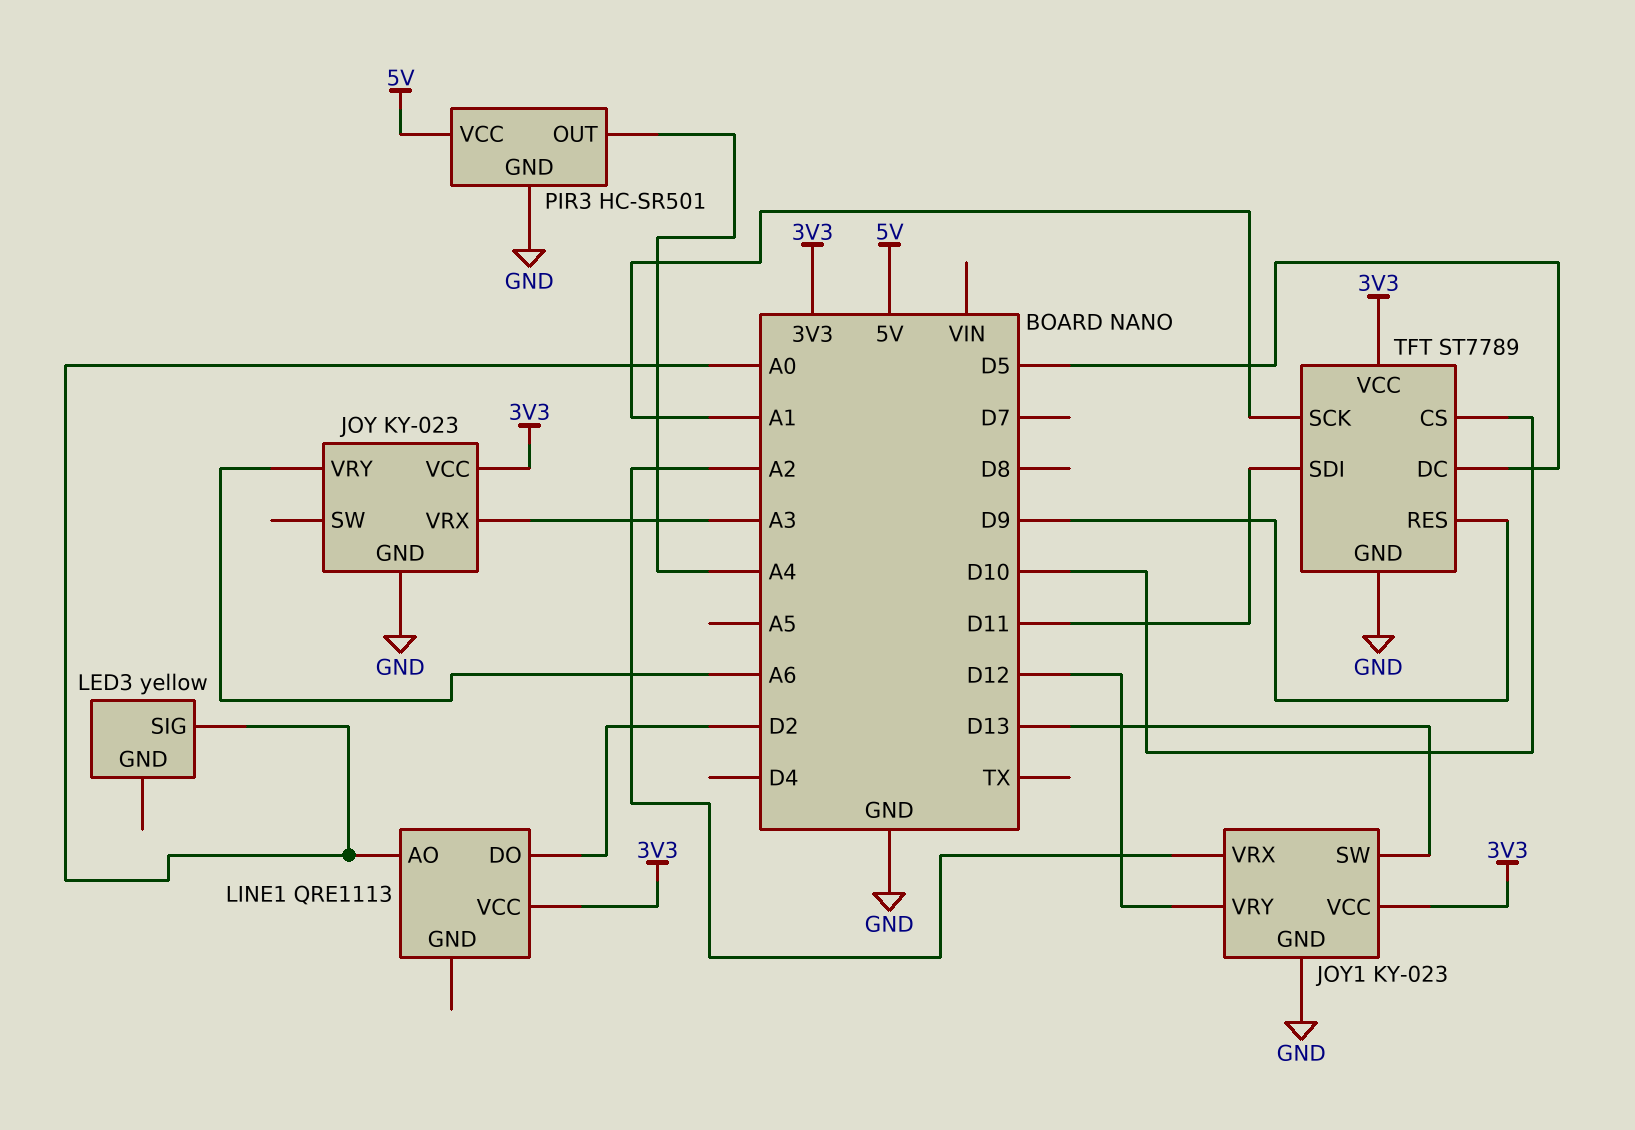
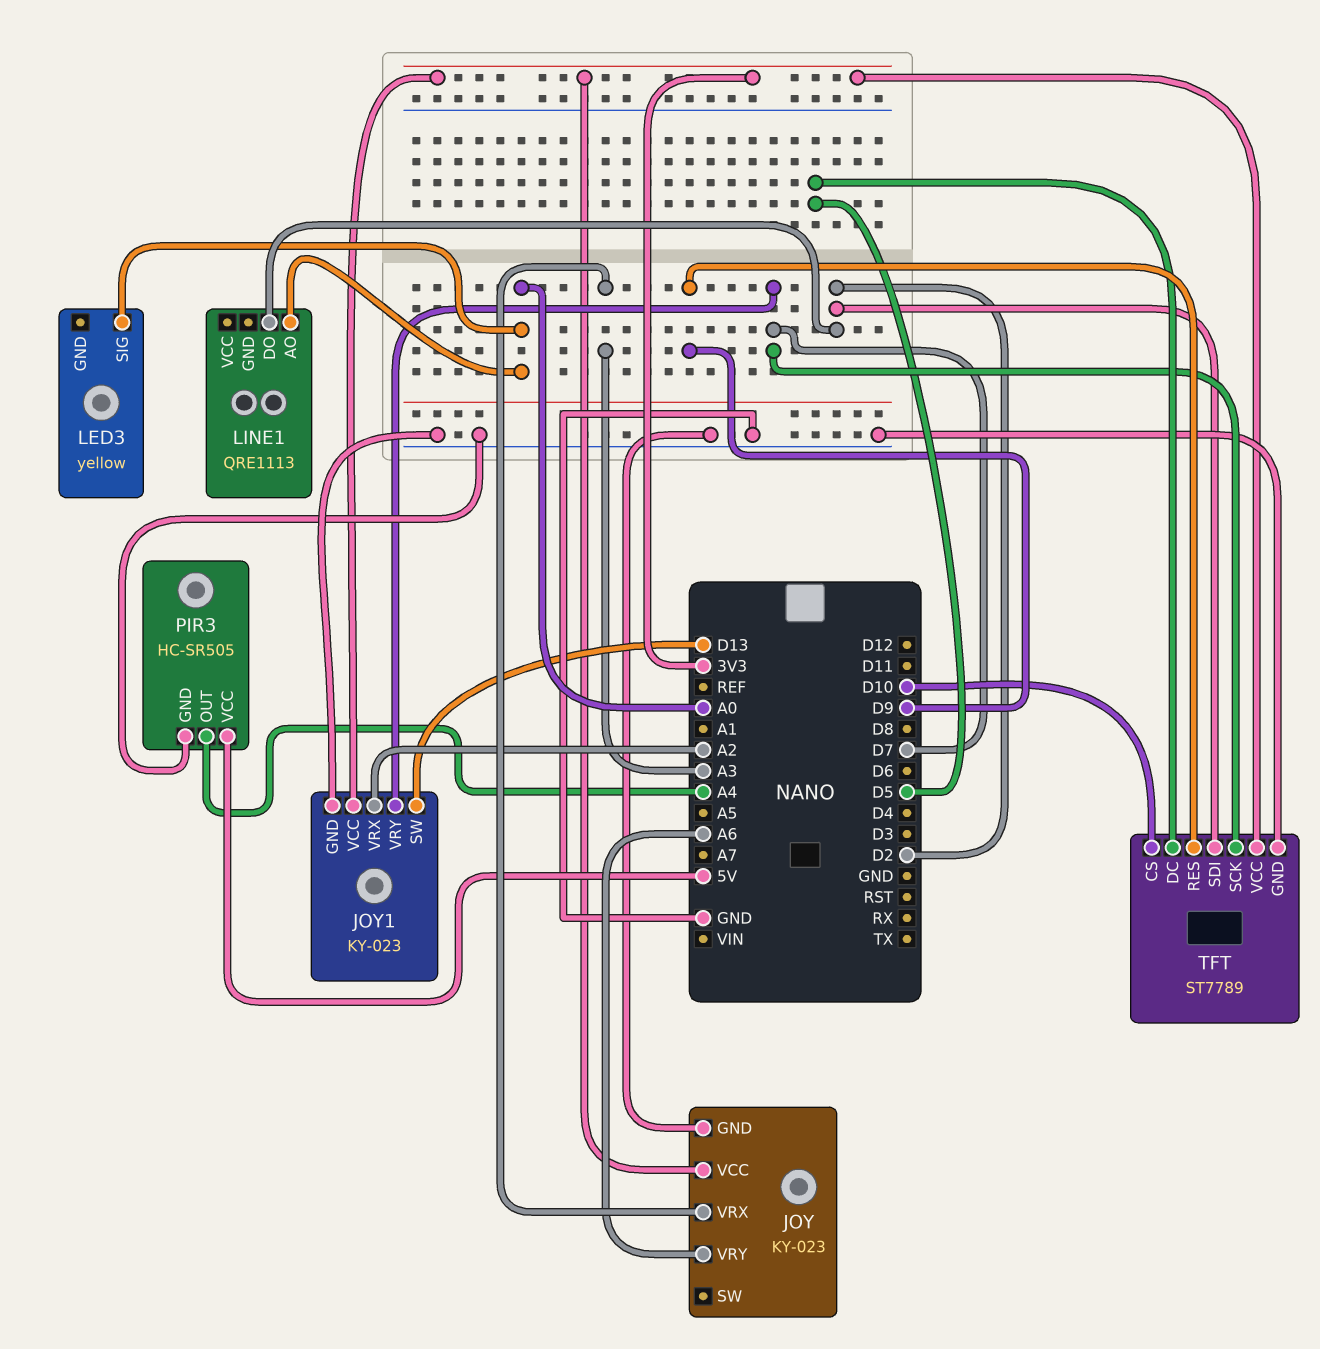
JOY1 pin VRY: D12 -> D7
LINE1 pin VCC: 3V3 -> none
PIR3: HC-SR501 -> HC-SR505
TFT pin SCK: A1 -> D7
TFT pin SDI: D11 -> D2

